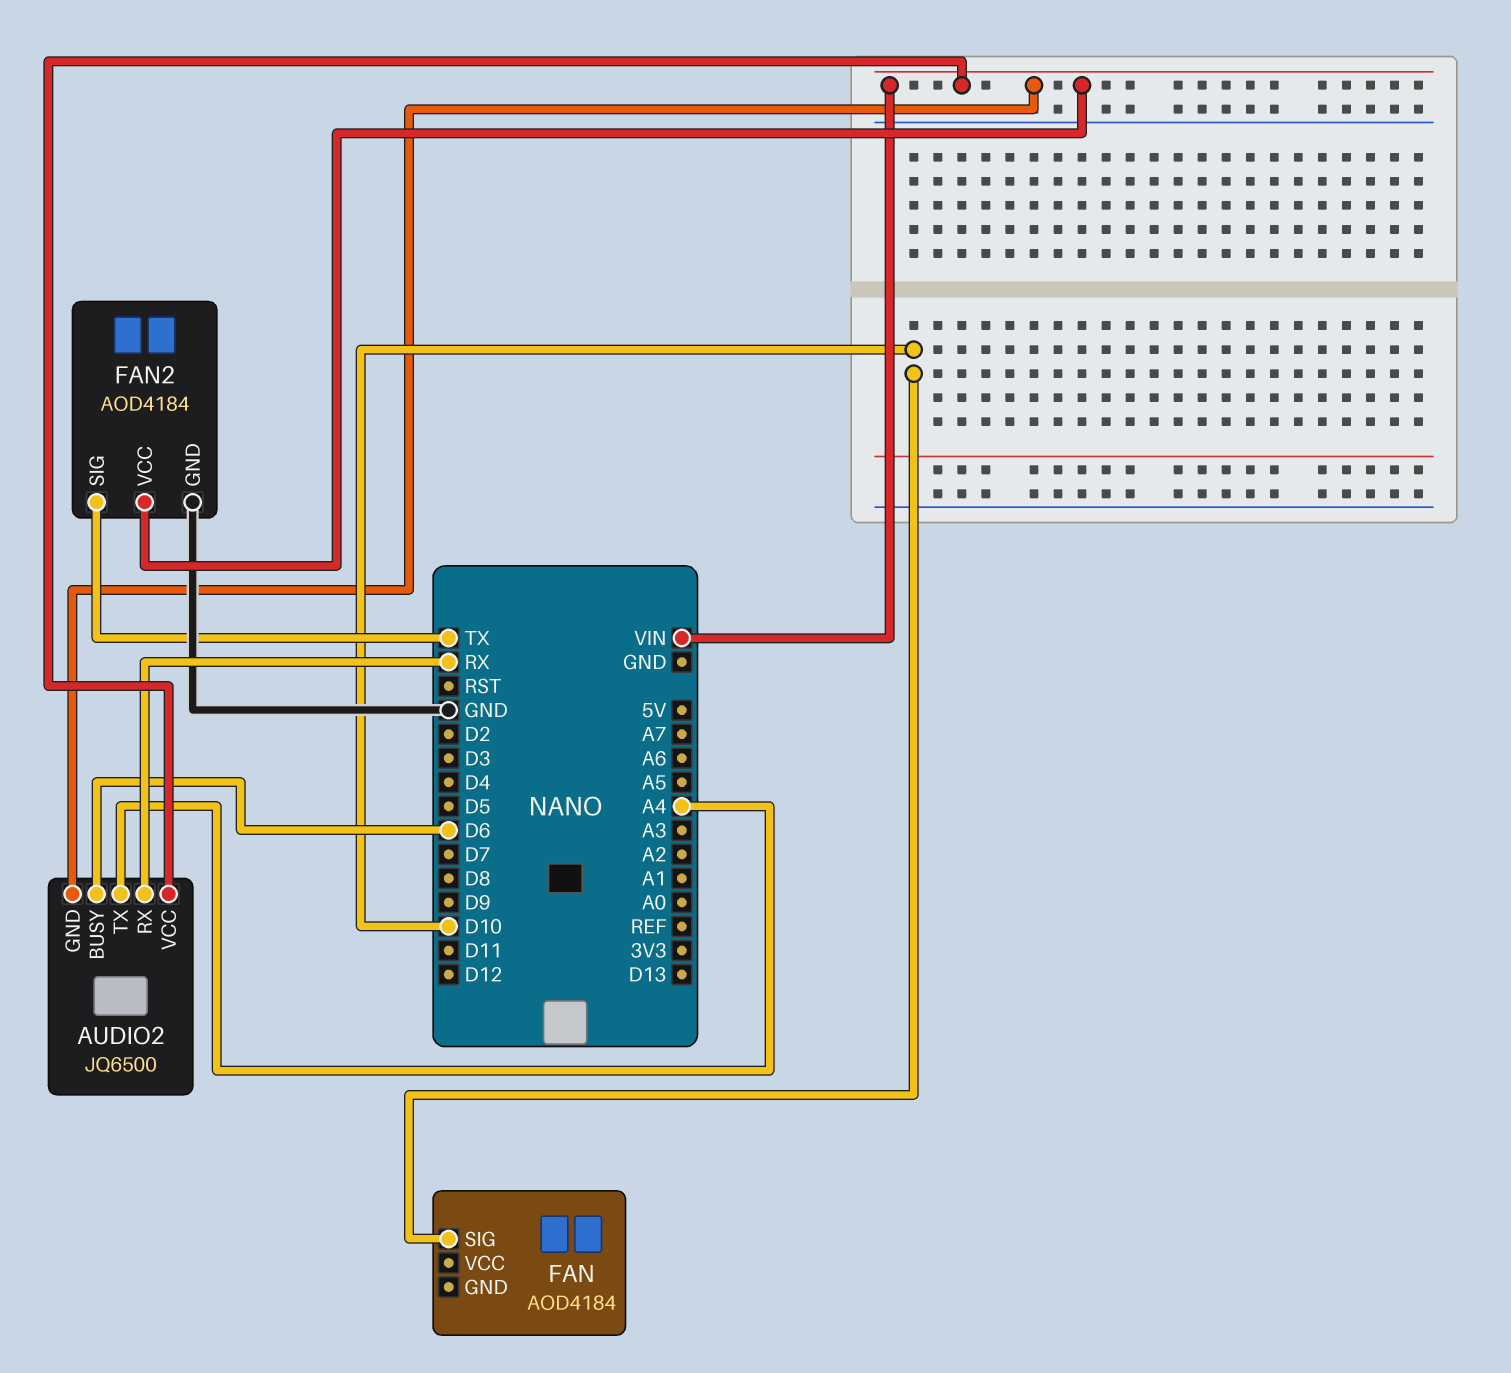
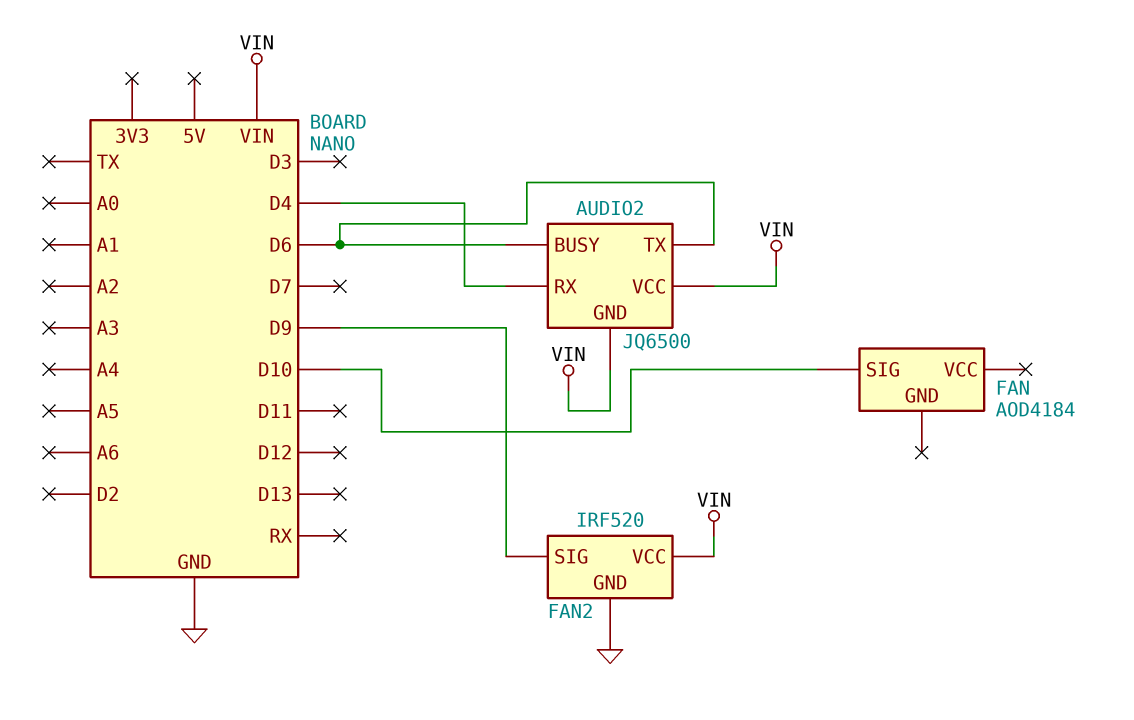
AUDIO2 pin RX: RX -> D4
AUDIO2 pin TX: A4 -> D6
FAN2: AOD4184 -> IRF520
FAN2 pin SIG: TX -> D9

